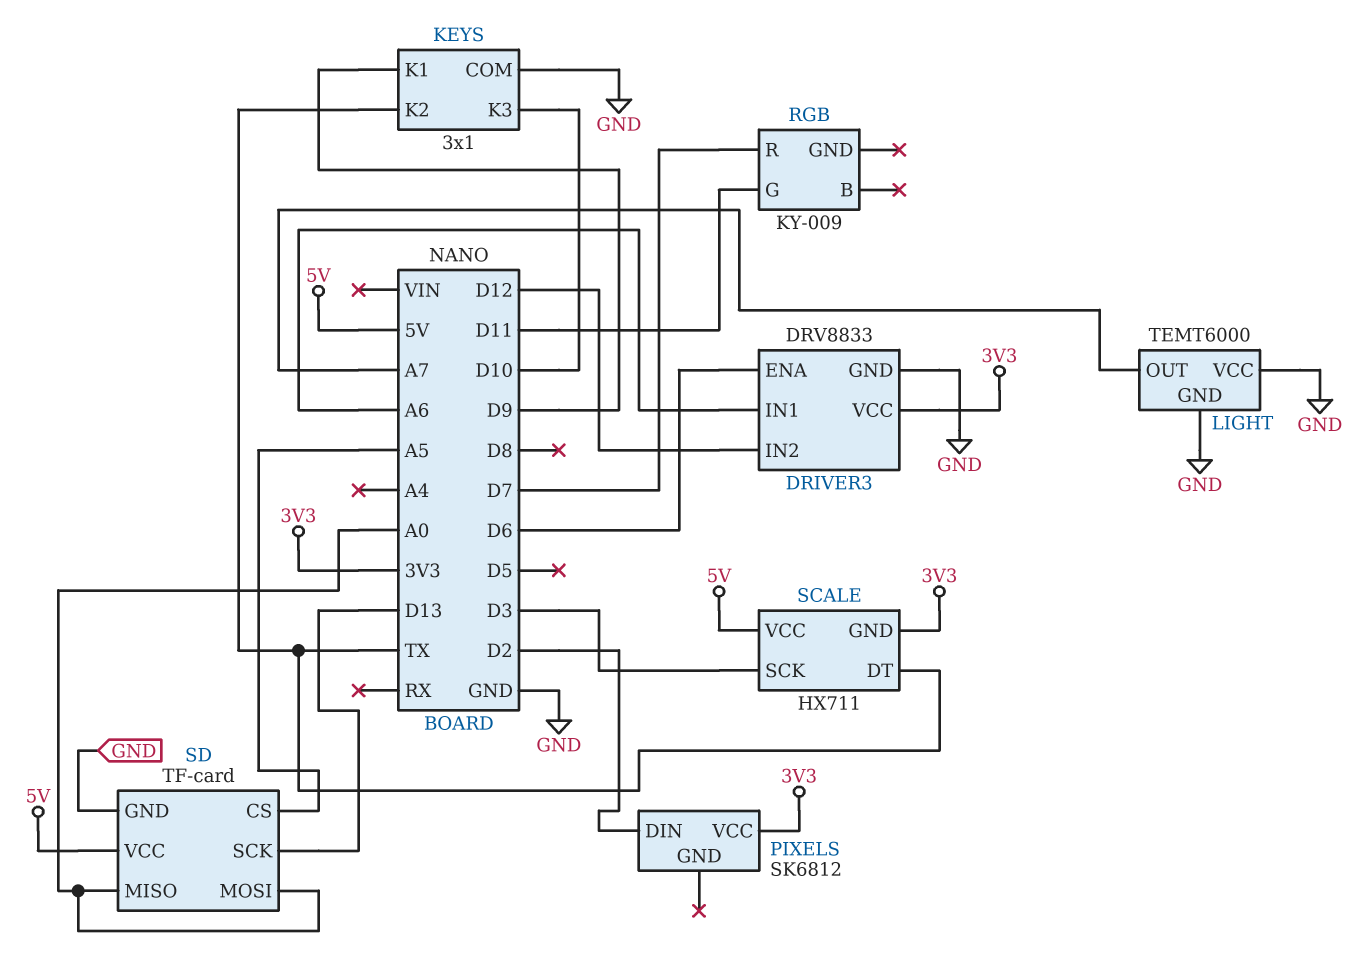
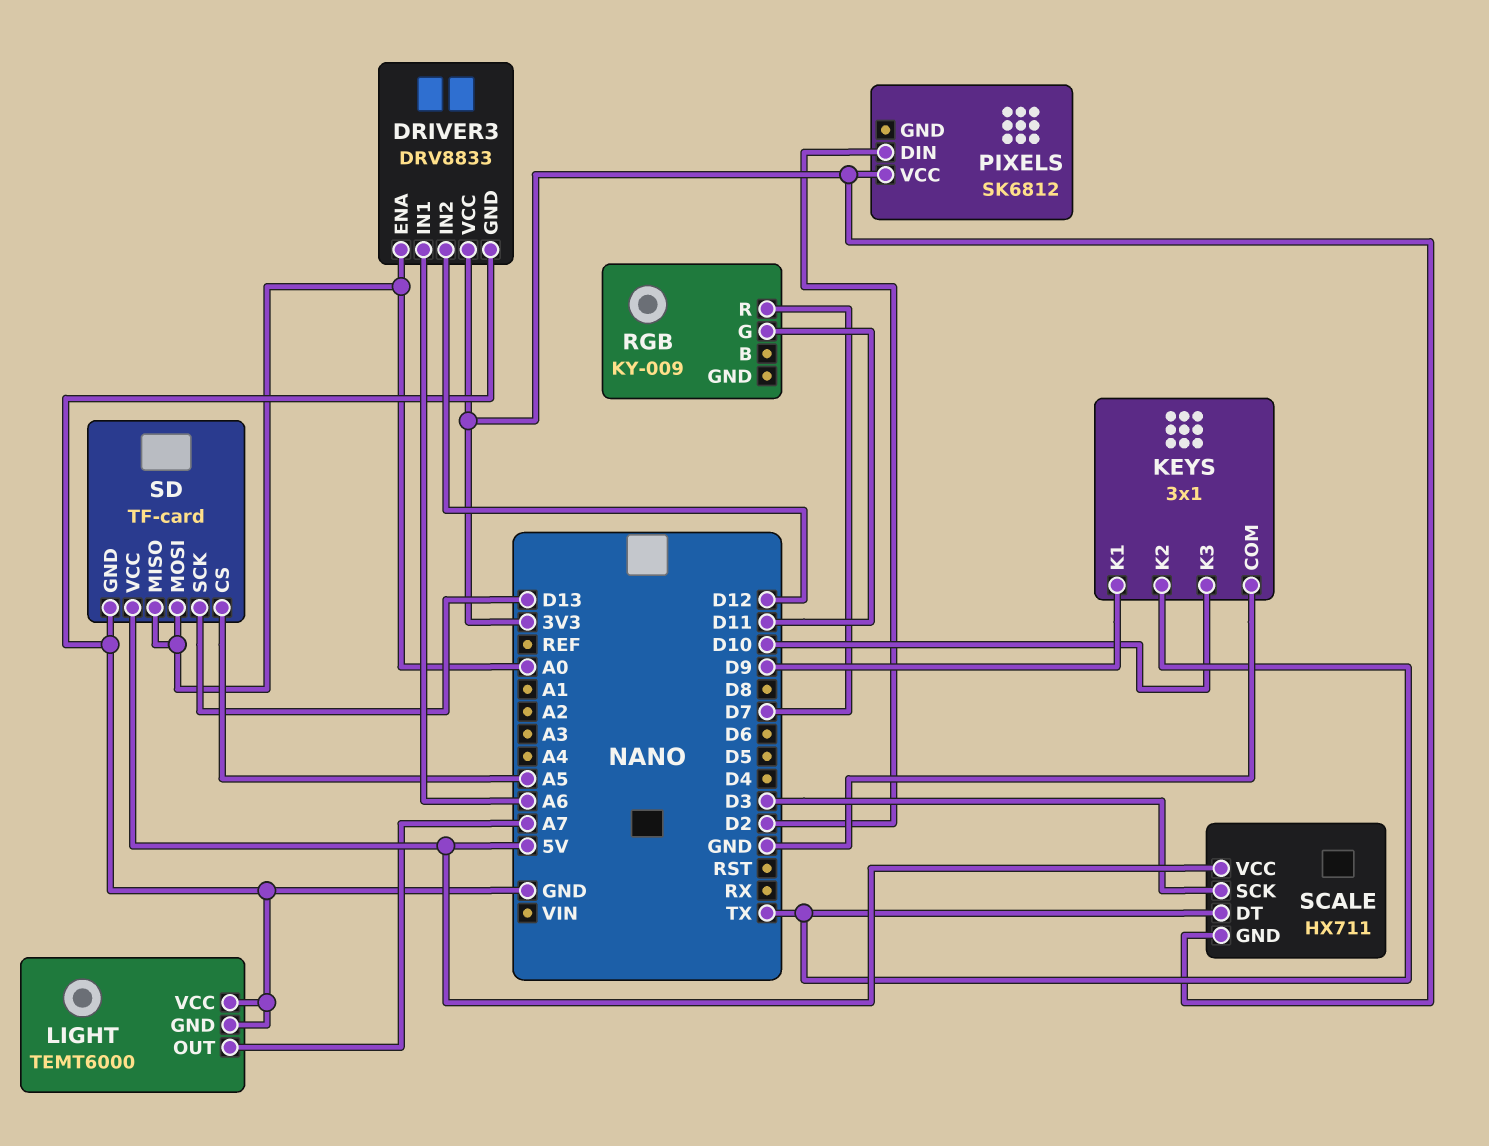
DRIVER3 pin ENA: D6 -> A0

